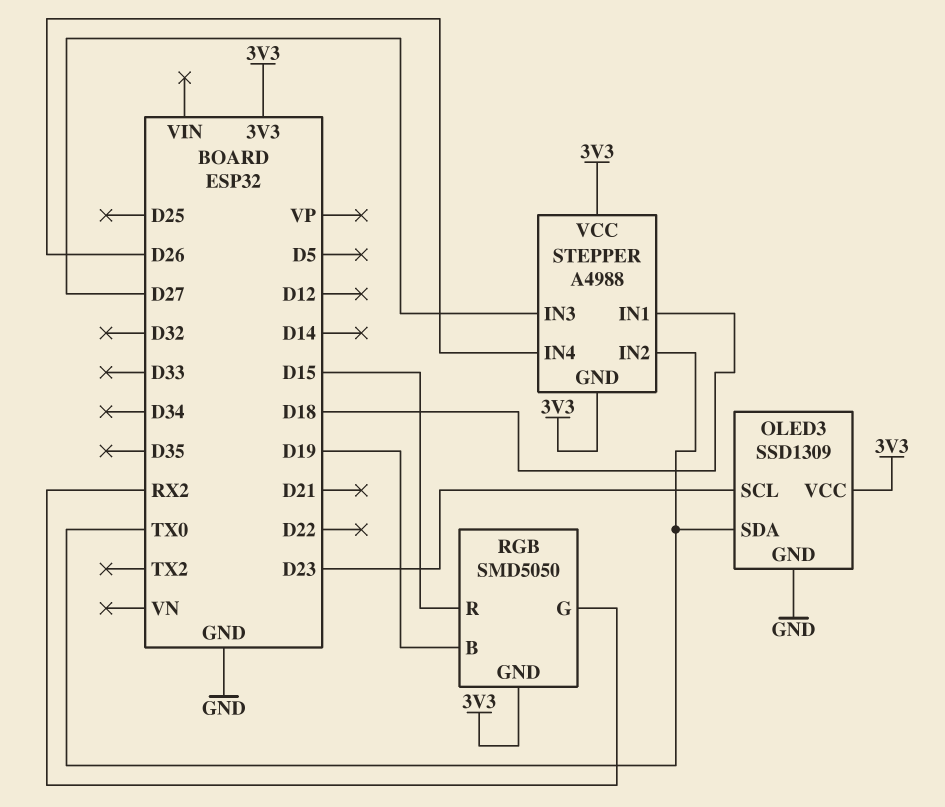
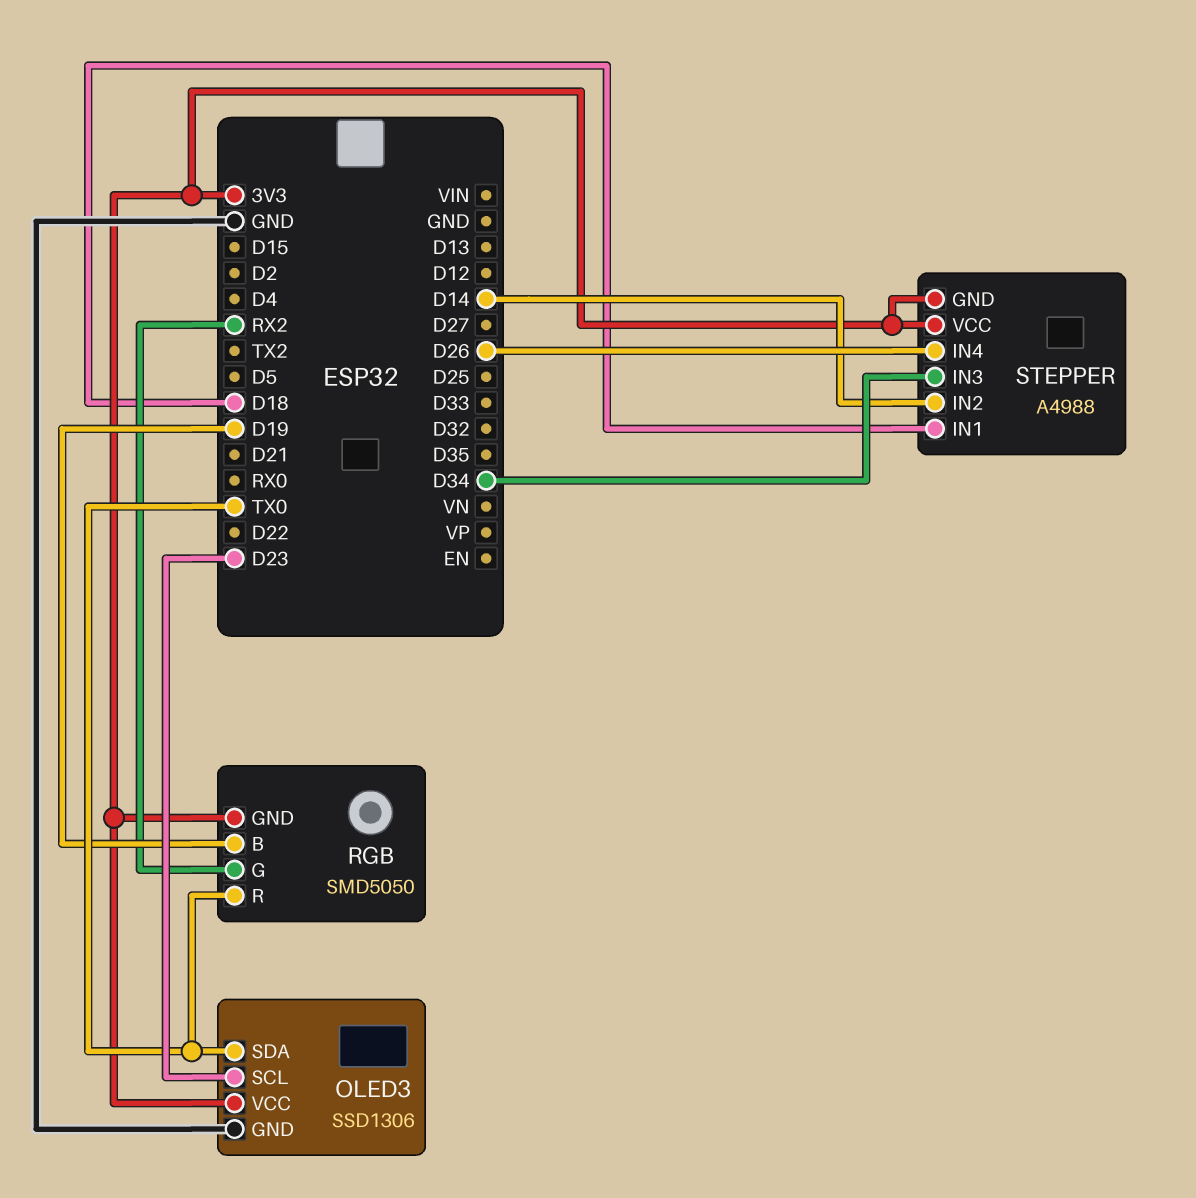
OLED3: SSD1309 -> SSD1306
RGB pin R: D15 -> TX0
STEPPER pin IN2: TX0 -> D14
STEPPER pin IN3: D27 -> D34

